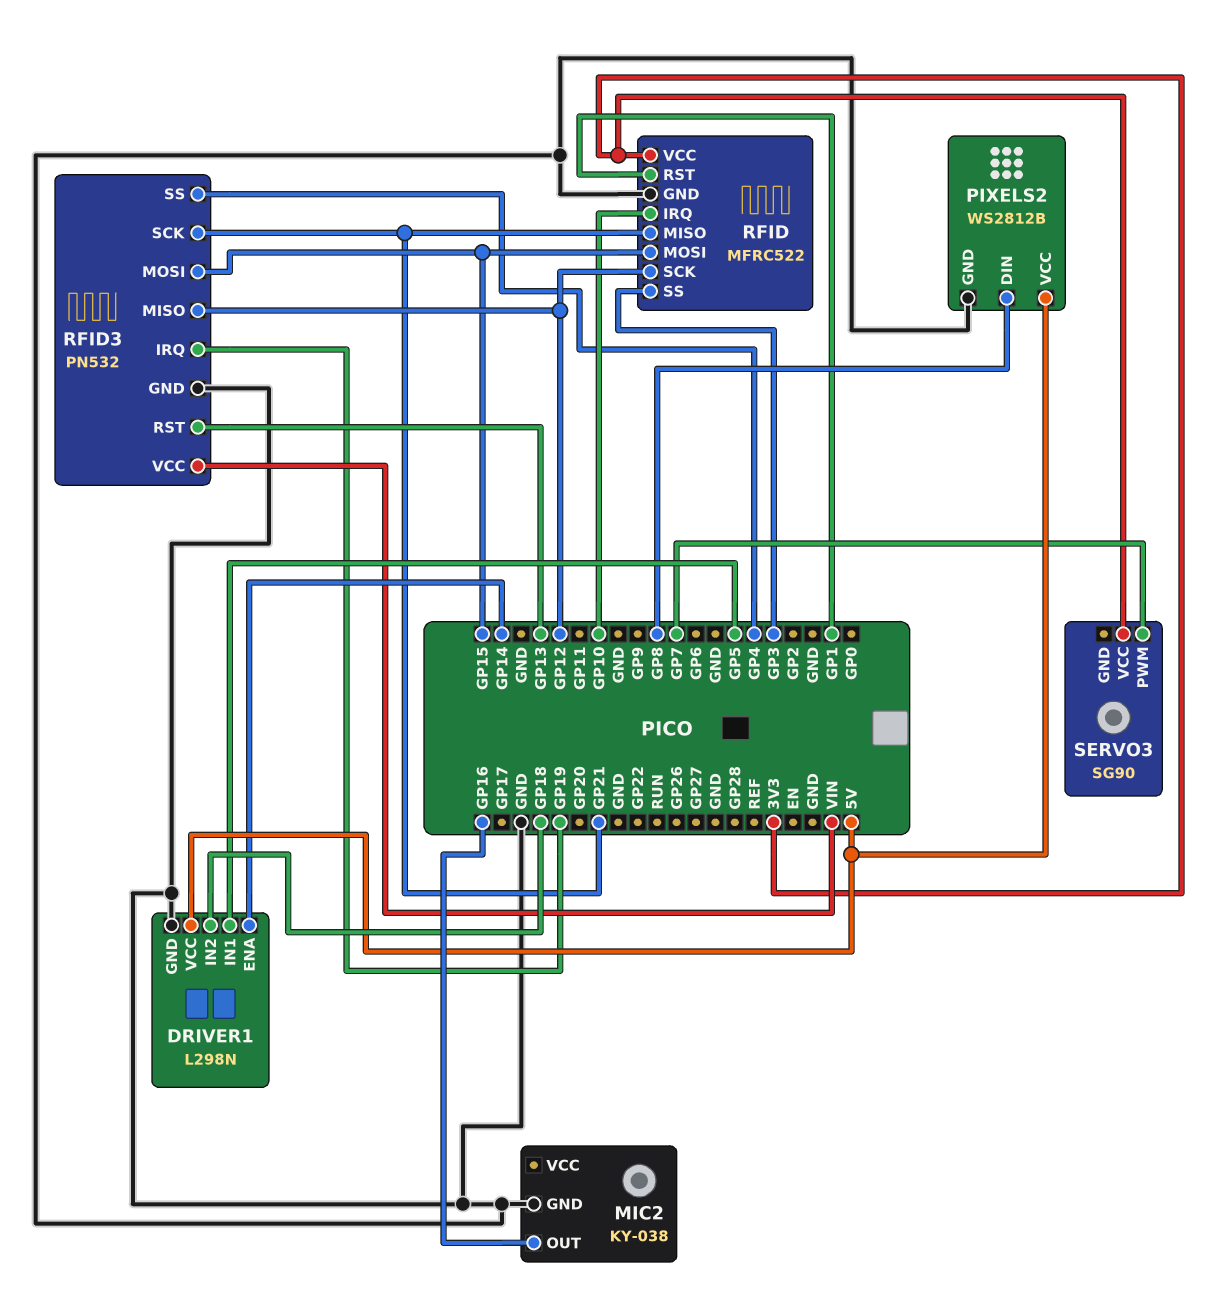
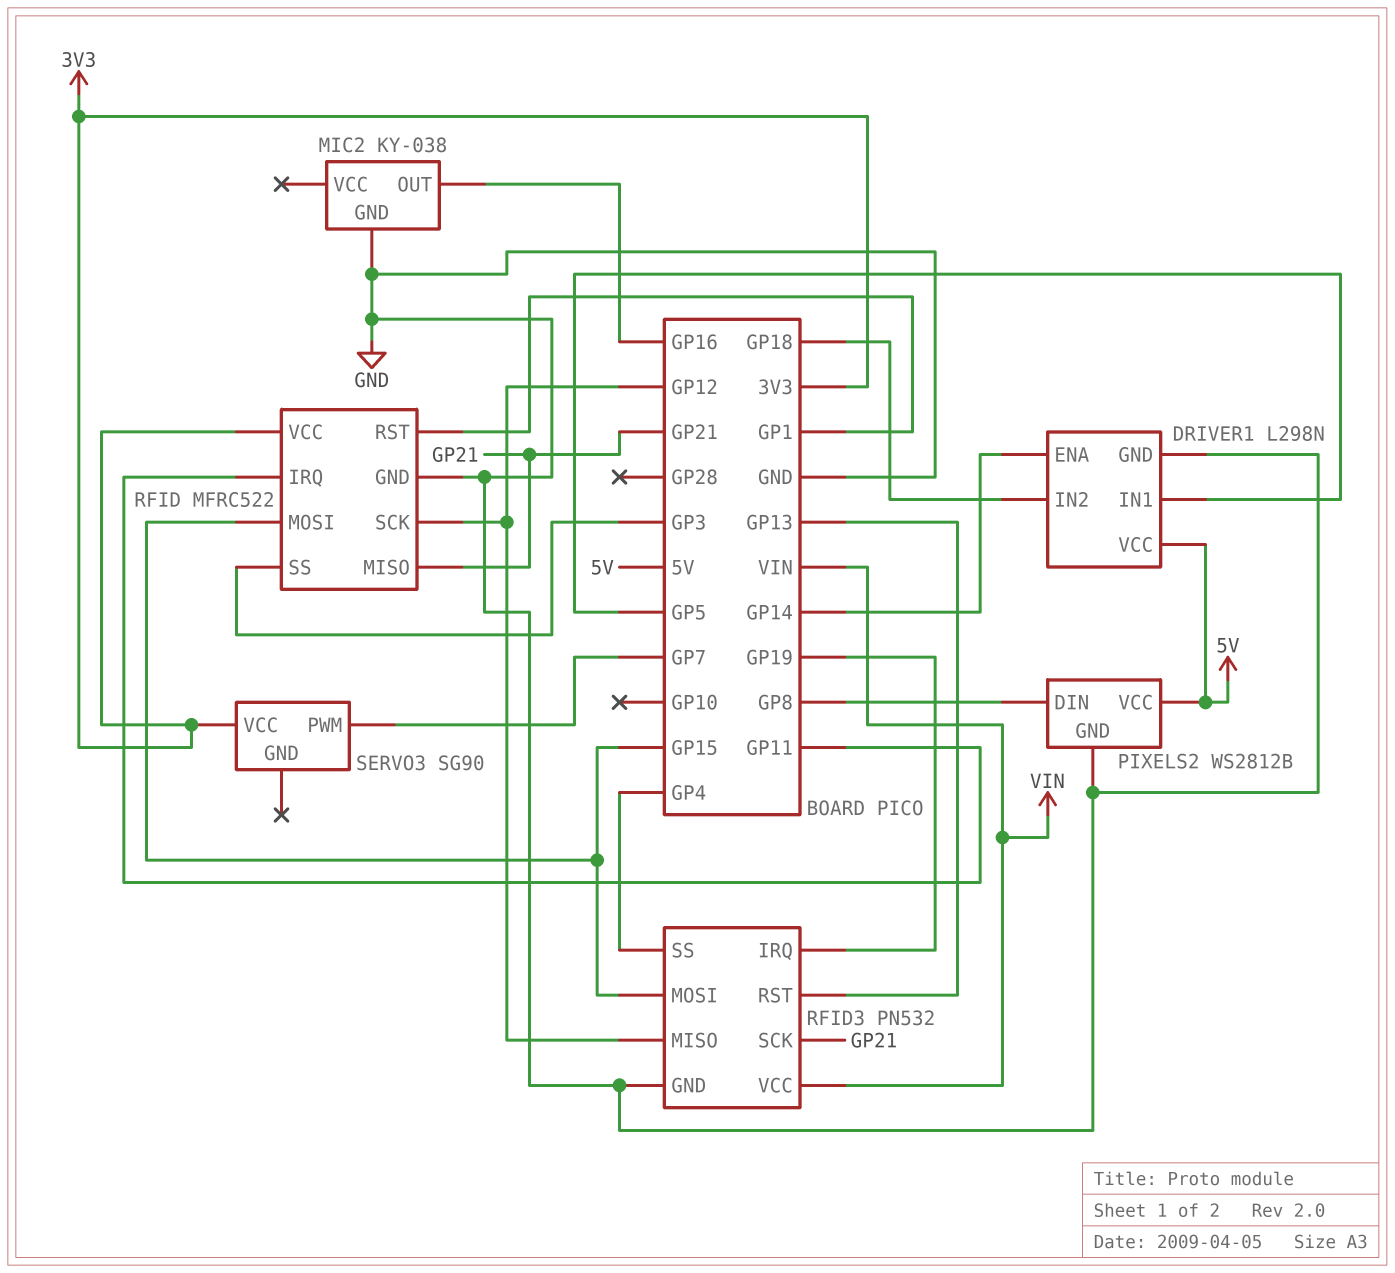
RFID pin IRQ: GP10 -> GP11

